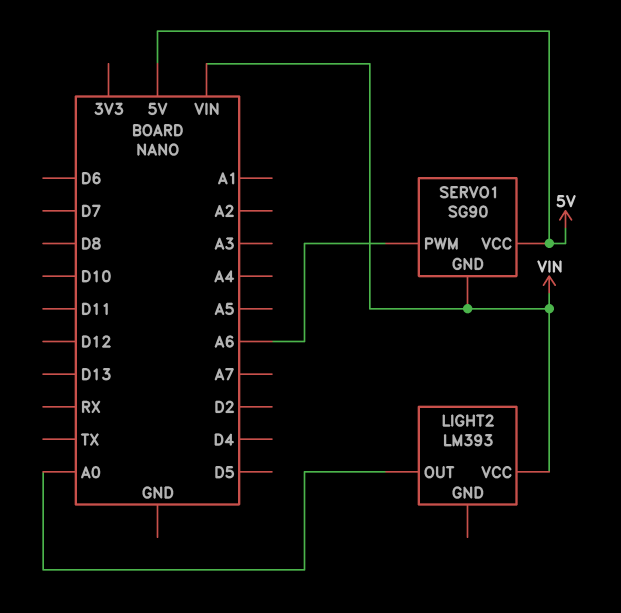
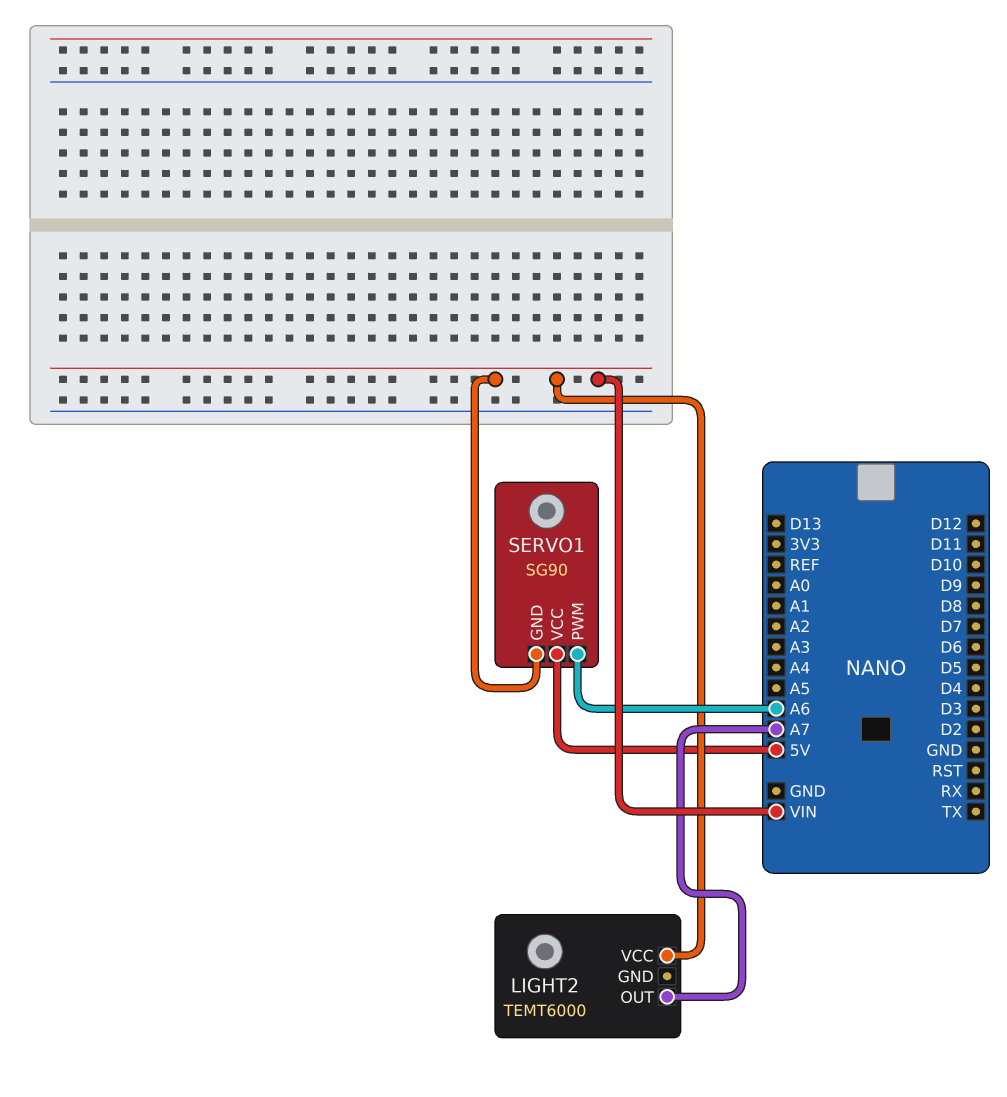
LIGHT2: LM393 -> TEMT6000
LIGHT2 pin OUT: A0 -> A7

